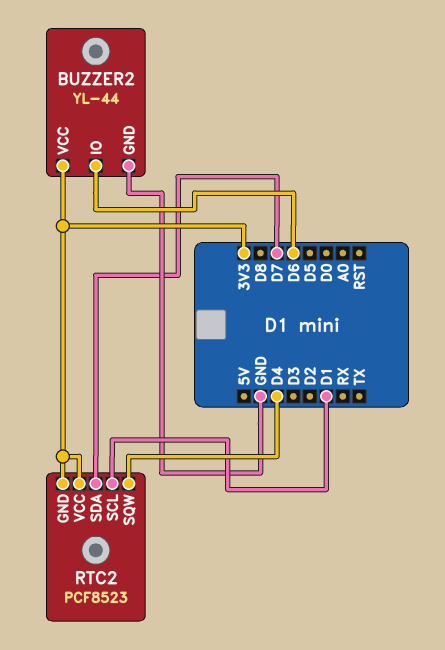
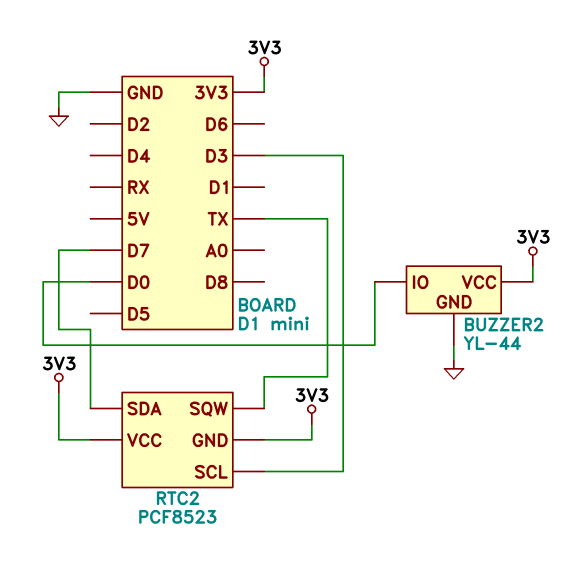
BUZZER2 pin IO: D6 -> D0
RTC2 pin SCL: D1 -> D3
RTC2 pin SQW: D4 -> TX

